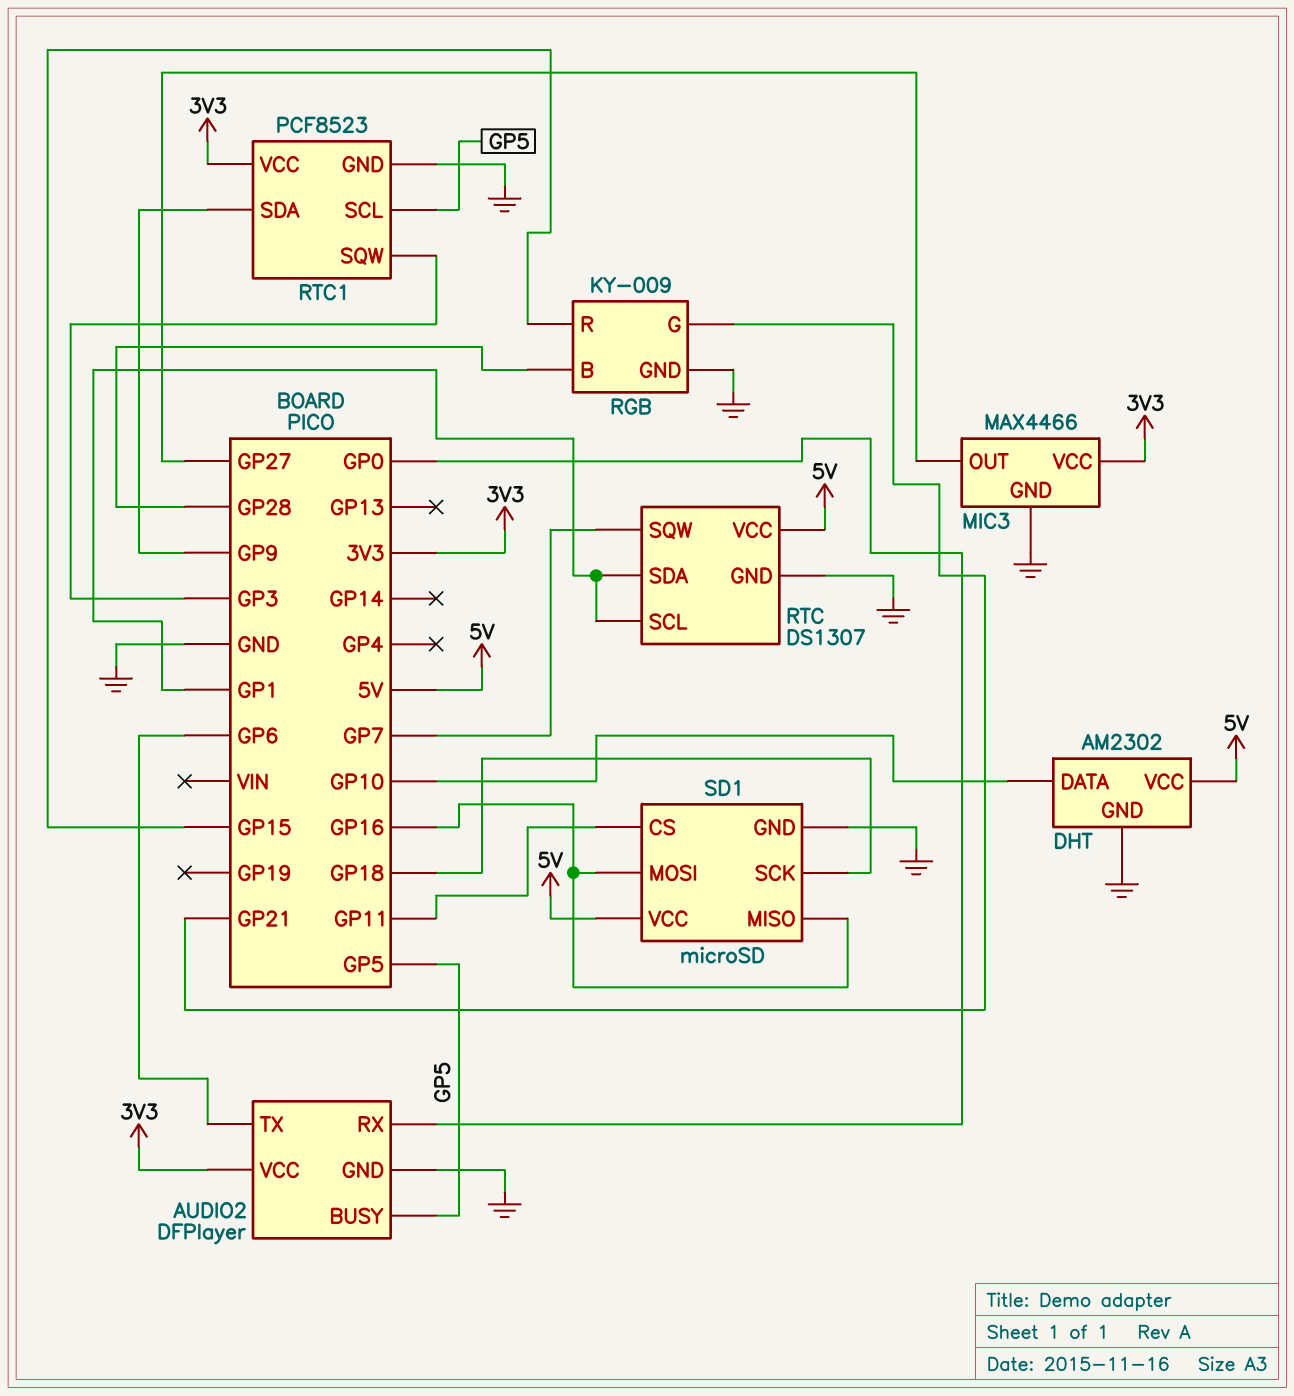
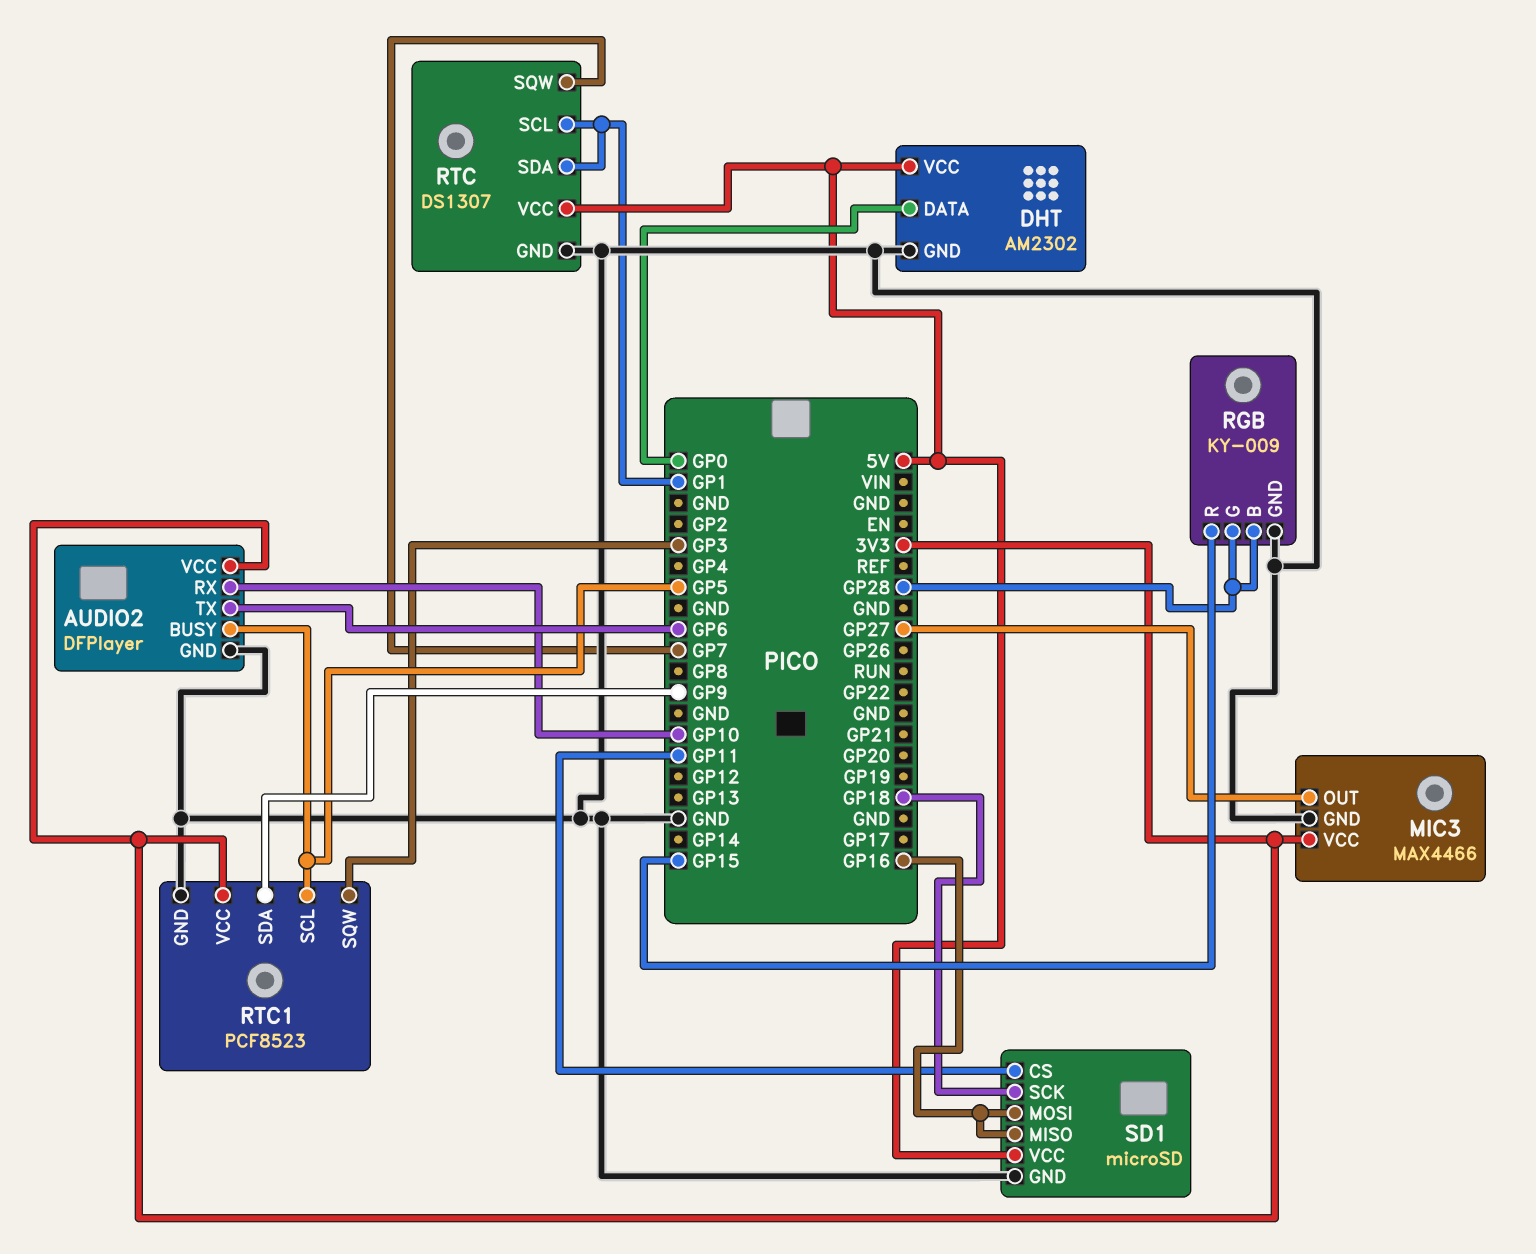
AUDIO2 pin RX: GP0 -> GP10
DHT pin DATA: GP10 -> GP0
RGB pin G: GP21 -> GP28

